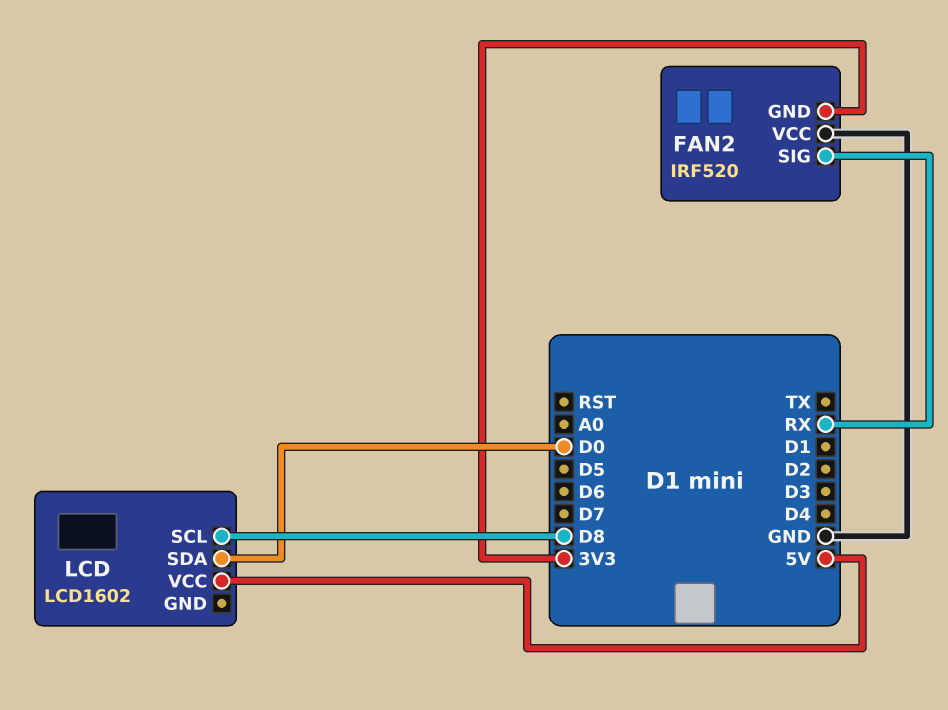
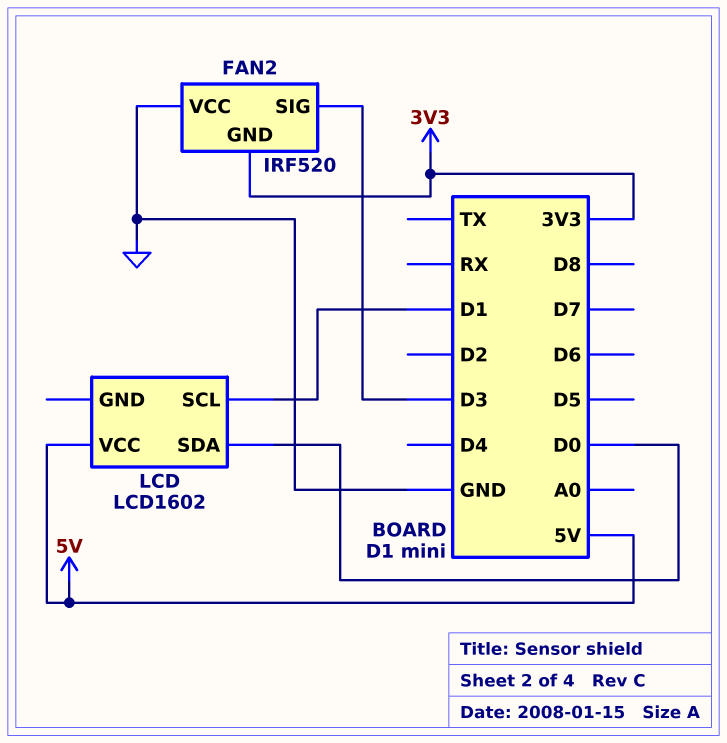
FAN2 pin SIG: RX -> D3
LCD pin SCL: D8 -> D1

